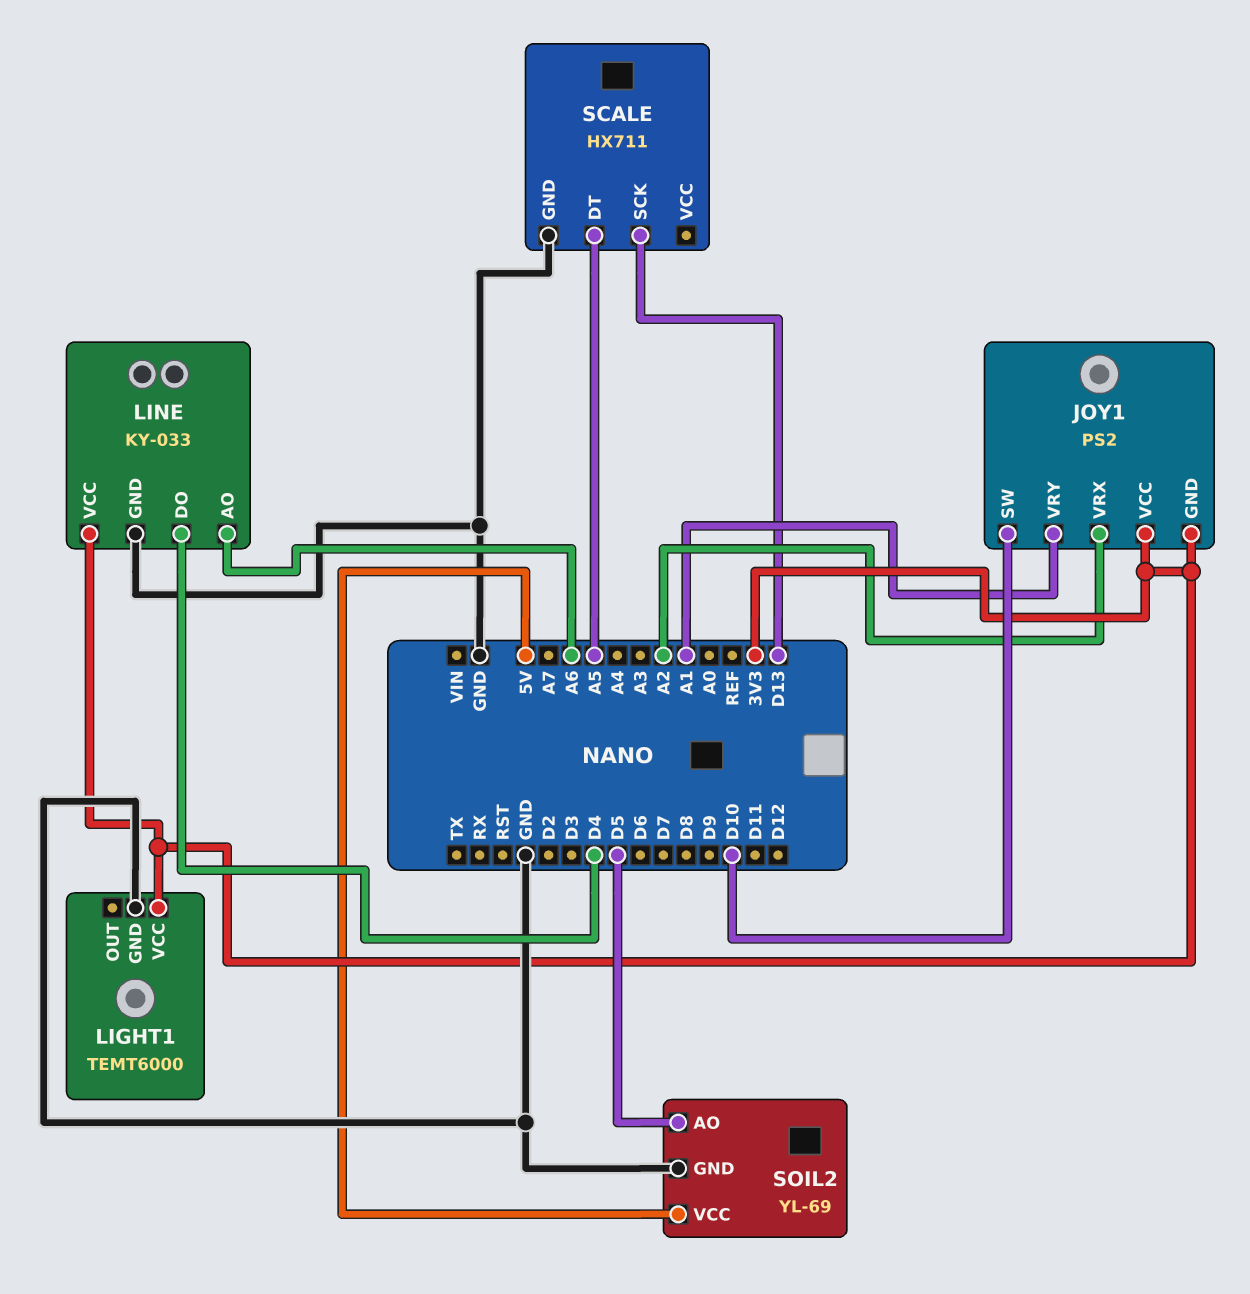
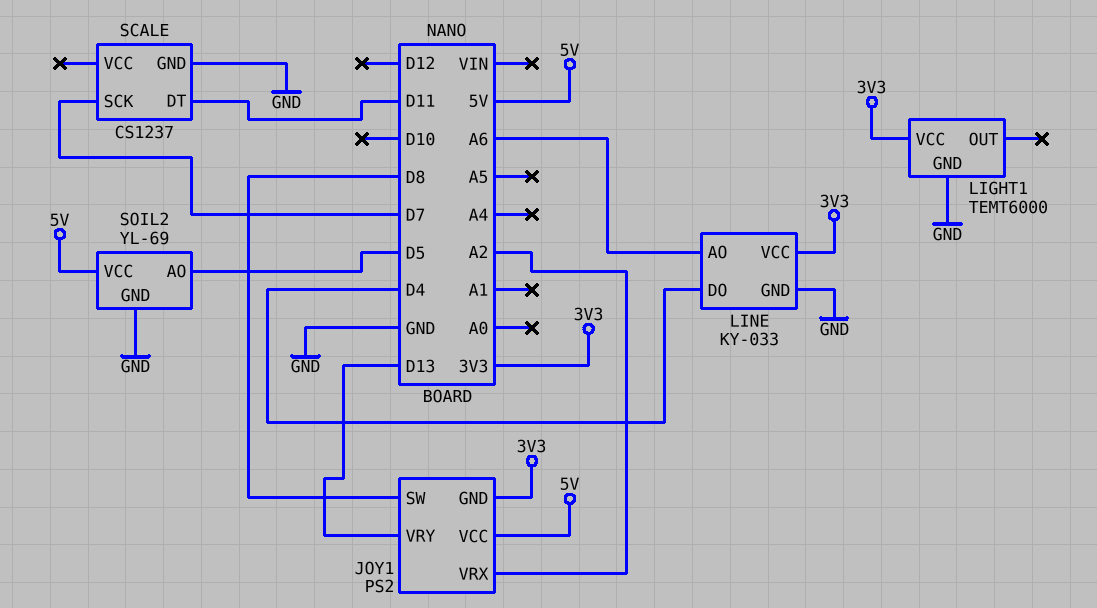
JOY1 pin SW: D10 -> D8
JOY1 pin VCC: 3V3 -> 5V
JOY1 pin VRY: A1 -> D13
SCALE: HX711 -> CS1237
SCALE pin DT: A5 -> D11
SCALE pin SCK: D13 -> D7

